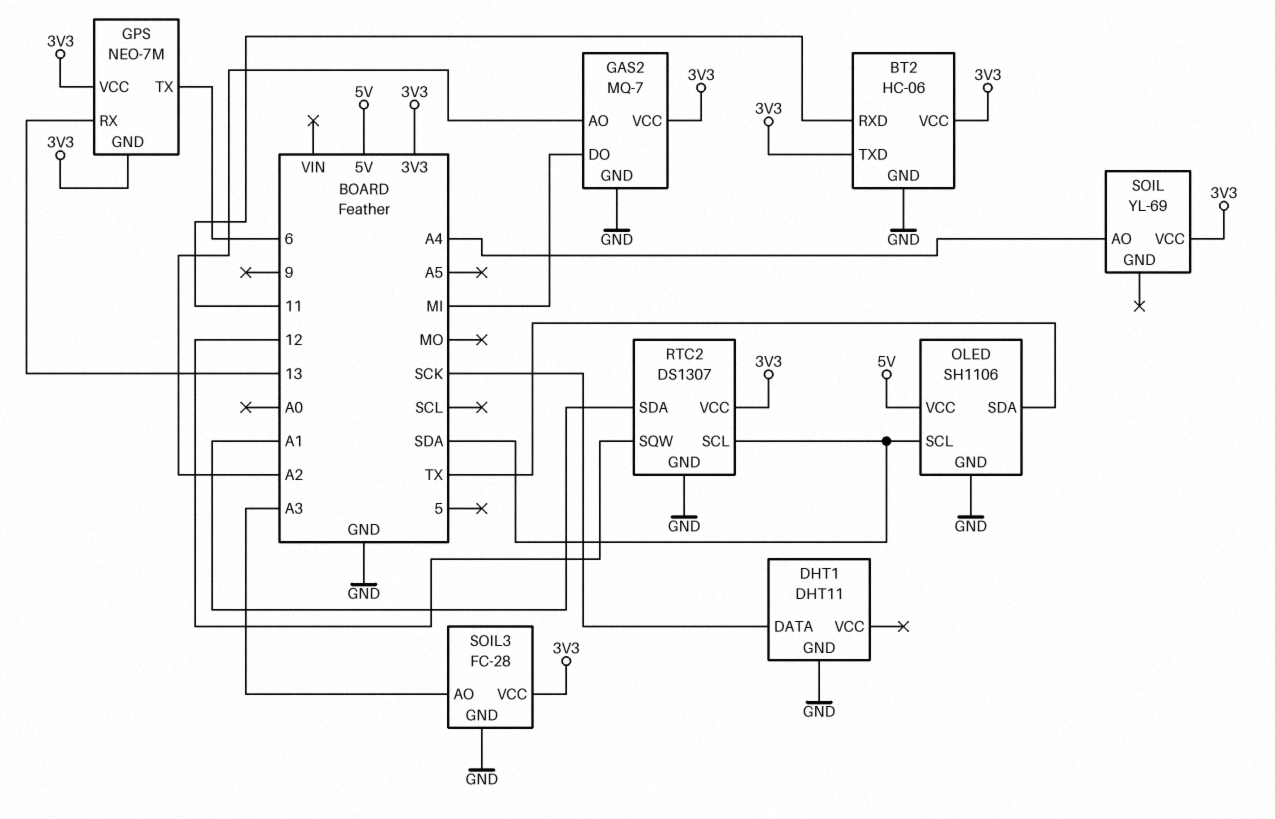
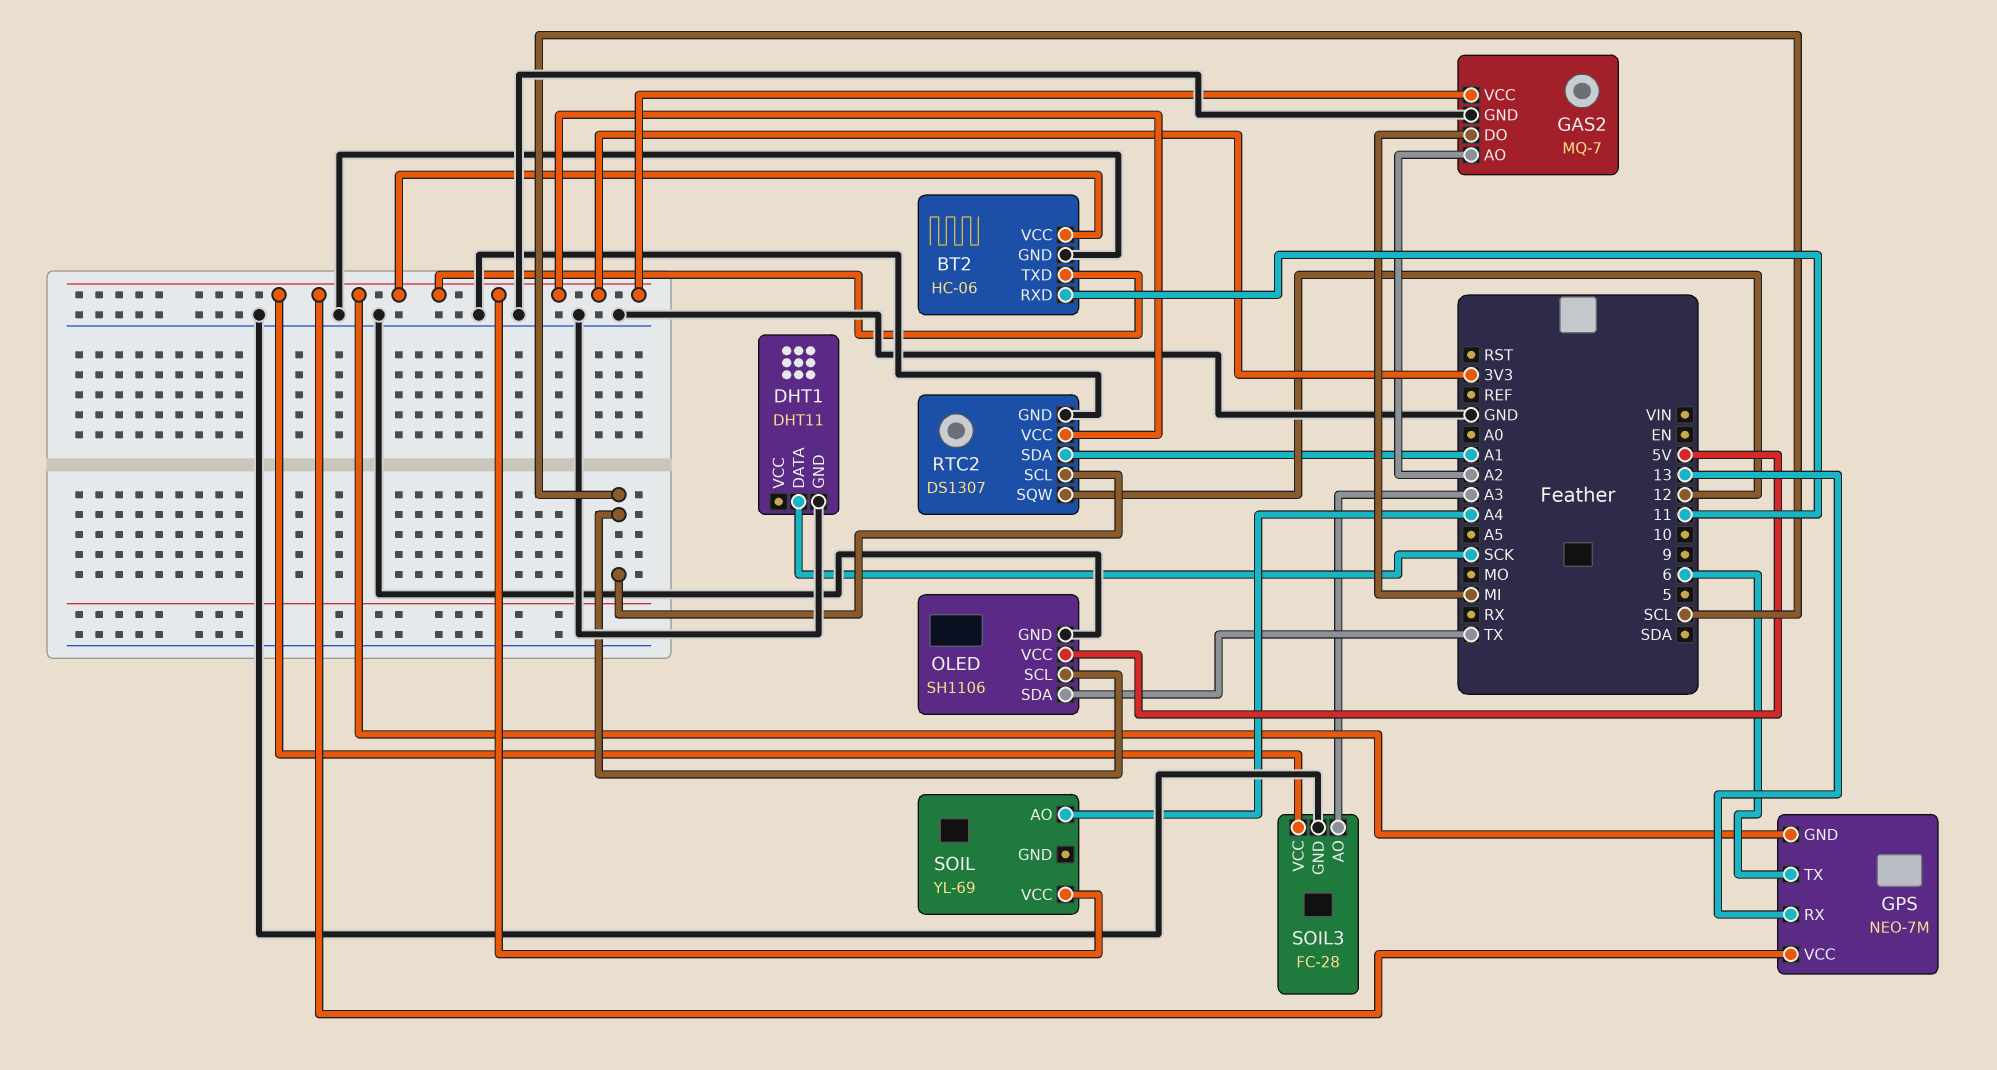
OLED pin SCL: SDA -> SCL
RTC2 pin SCL: SDA -> SCL

